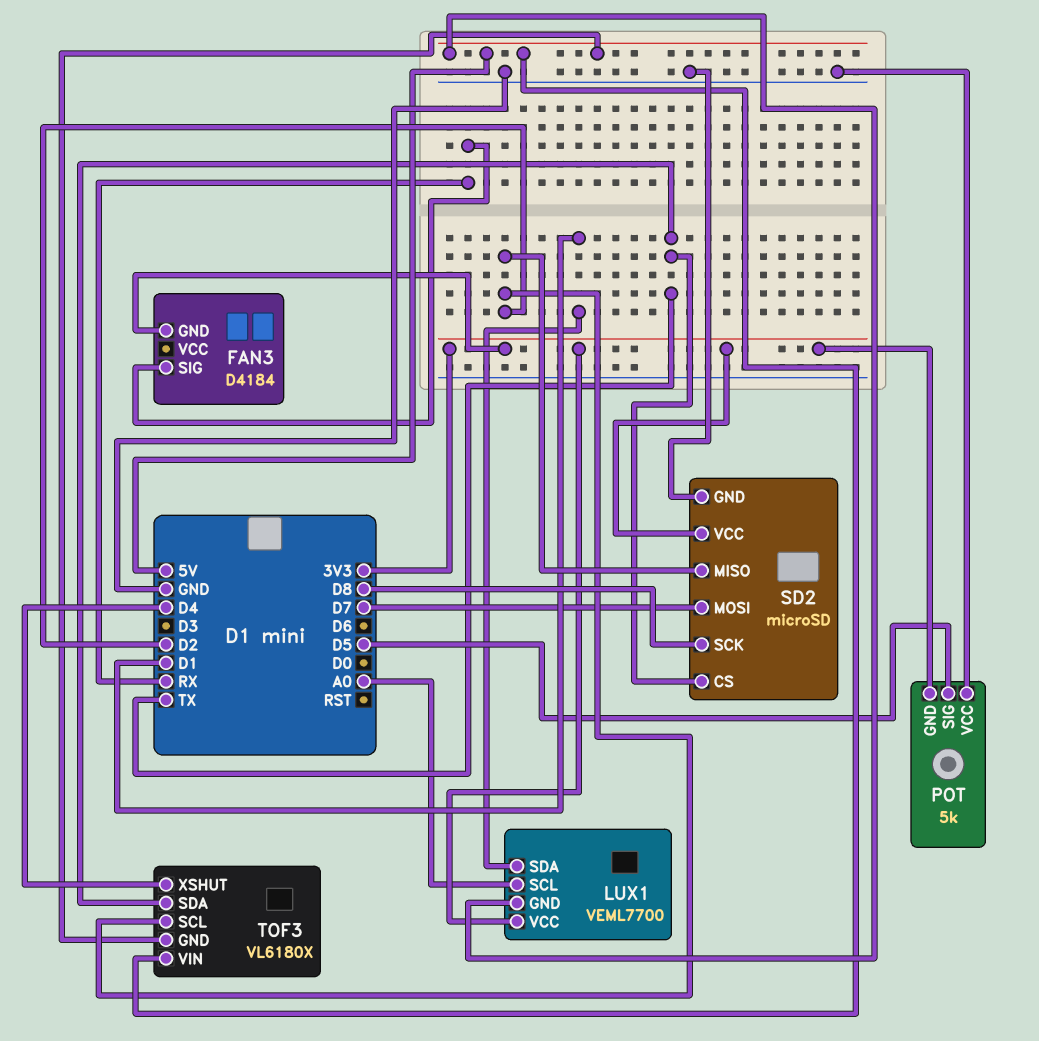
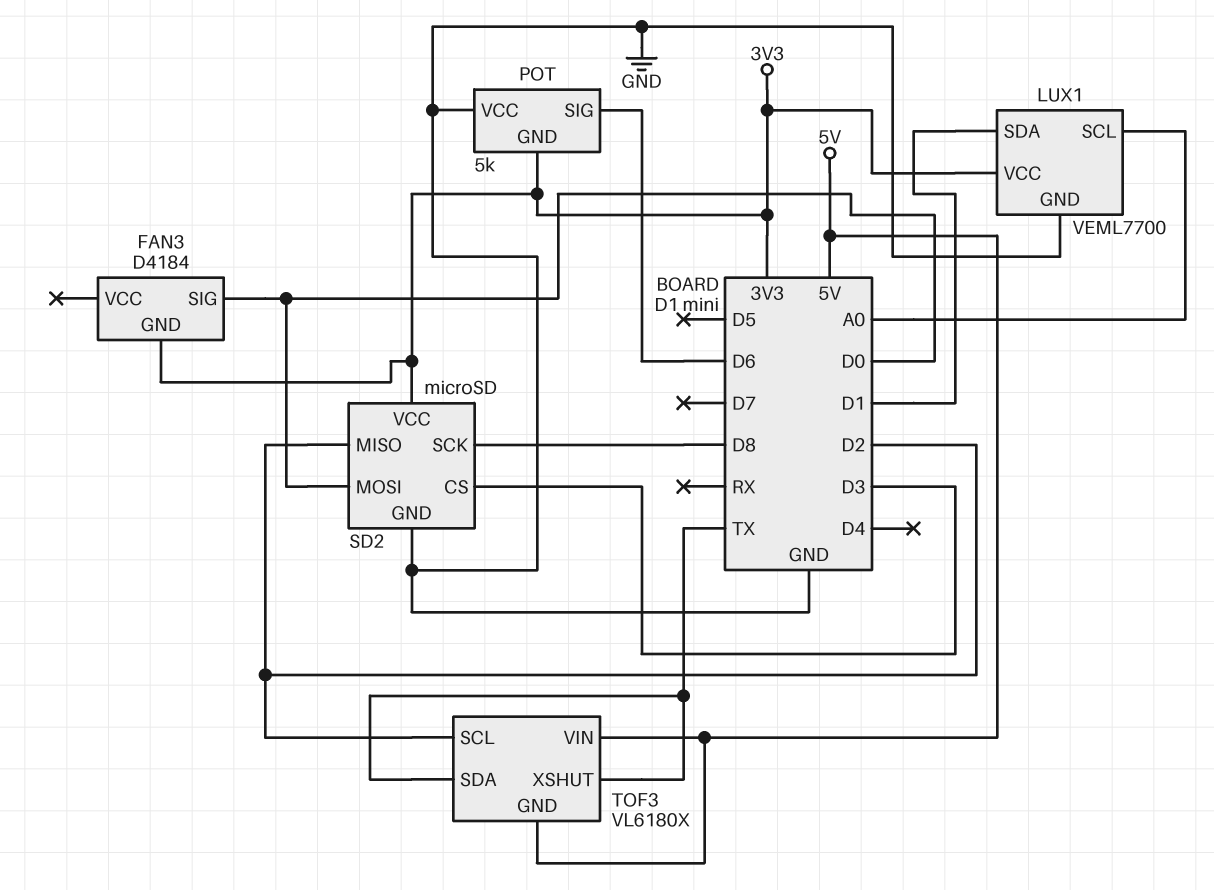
FAN3 pin SIG: RX -> D0
LUX1 pin GND: 5V -> GND
POT pin SIG: D5 -> D6
SD2 pin CS: TX -> D3
SD2 pin MOSI: D7 -> D0
TOF3 pin XSHUT: D4 -> TX

